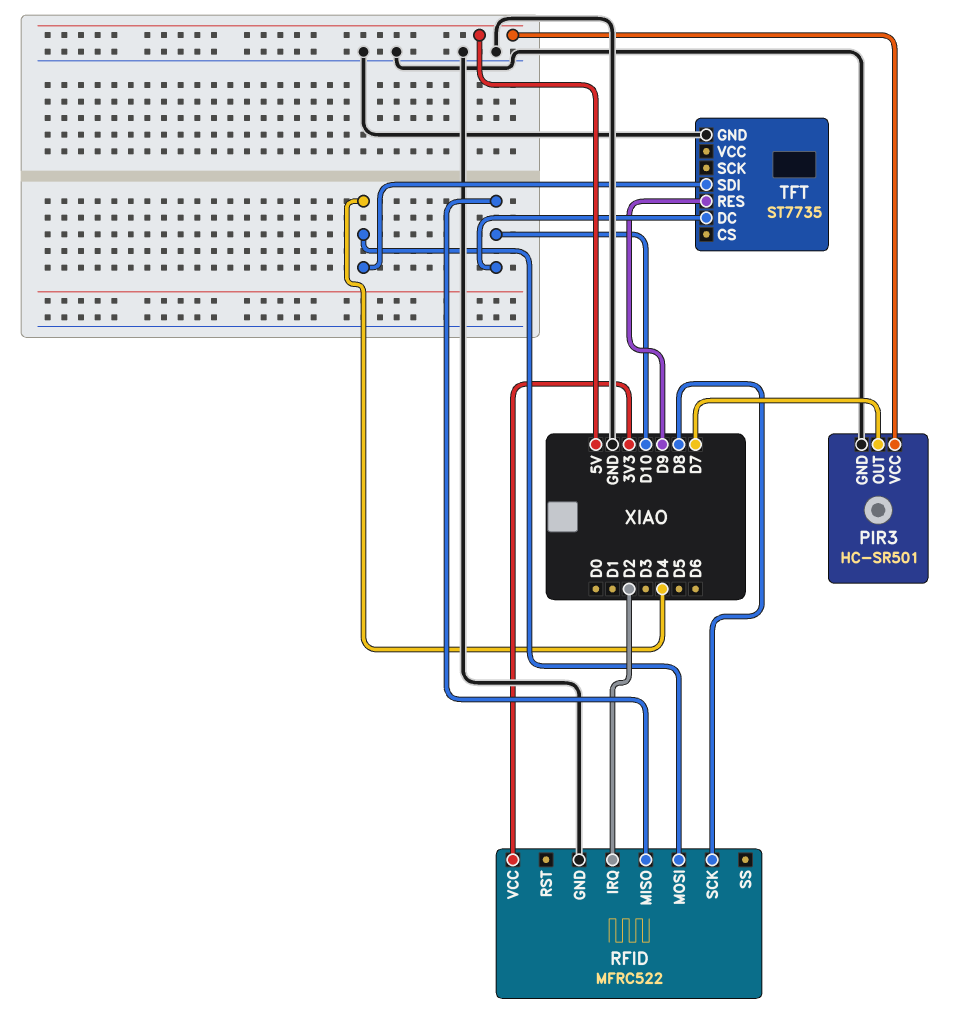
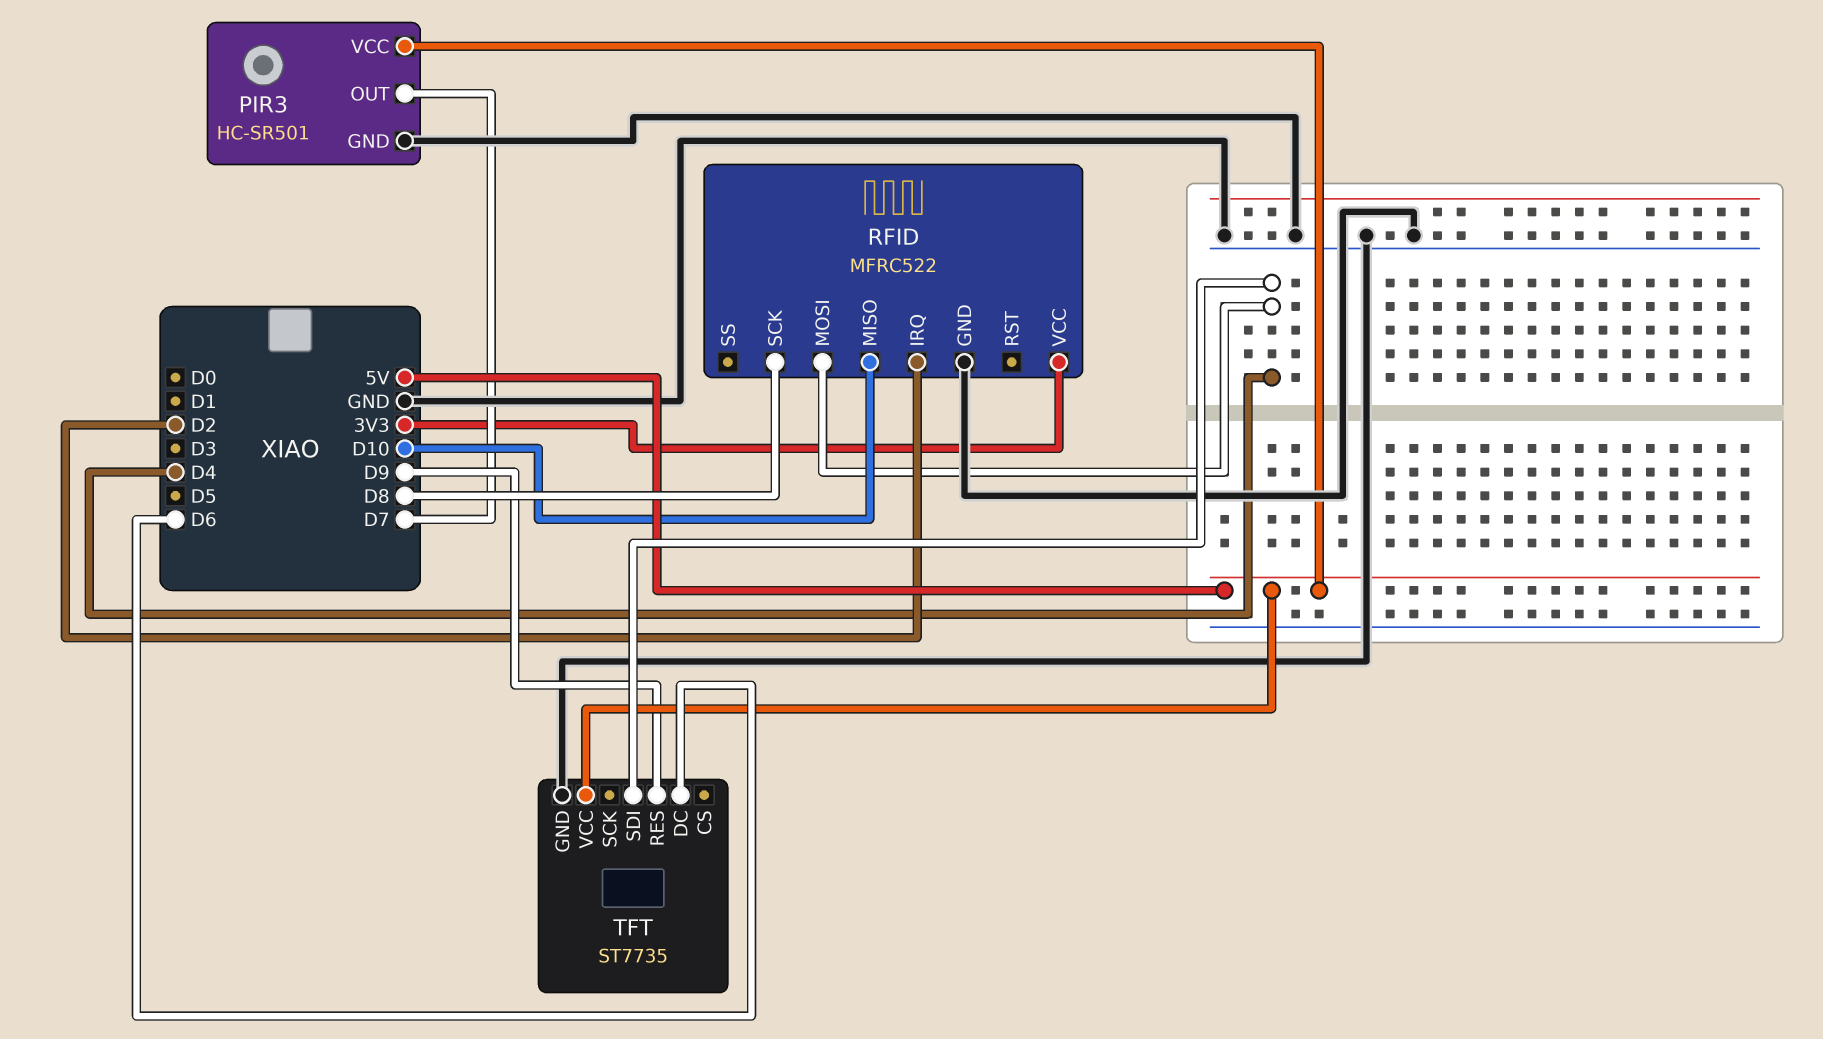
TFT pin DC: D10 -> D6
TFT pin VCC: none -> 5V

